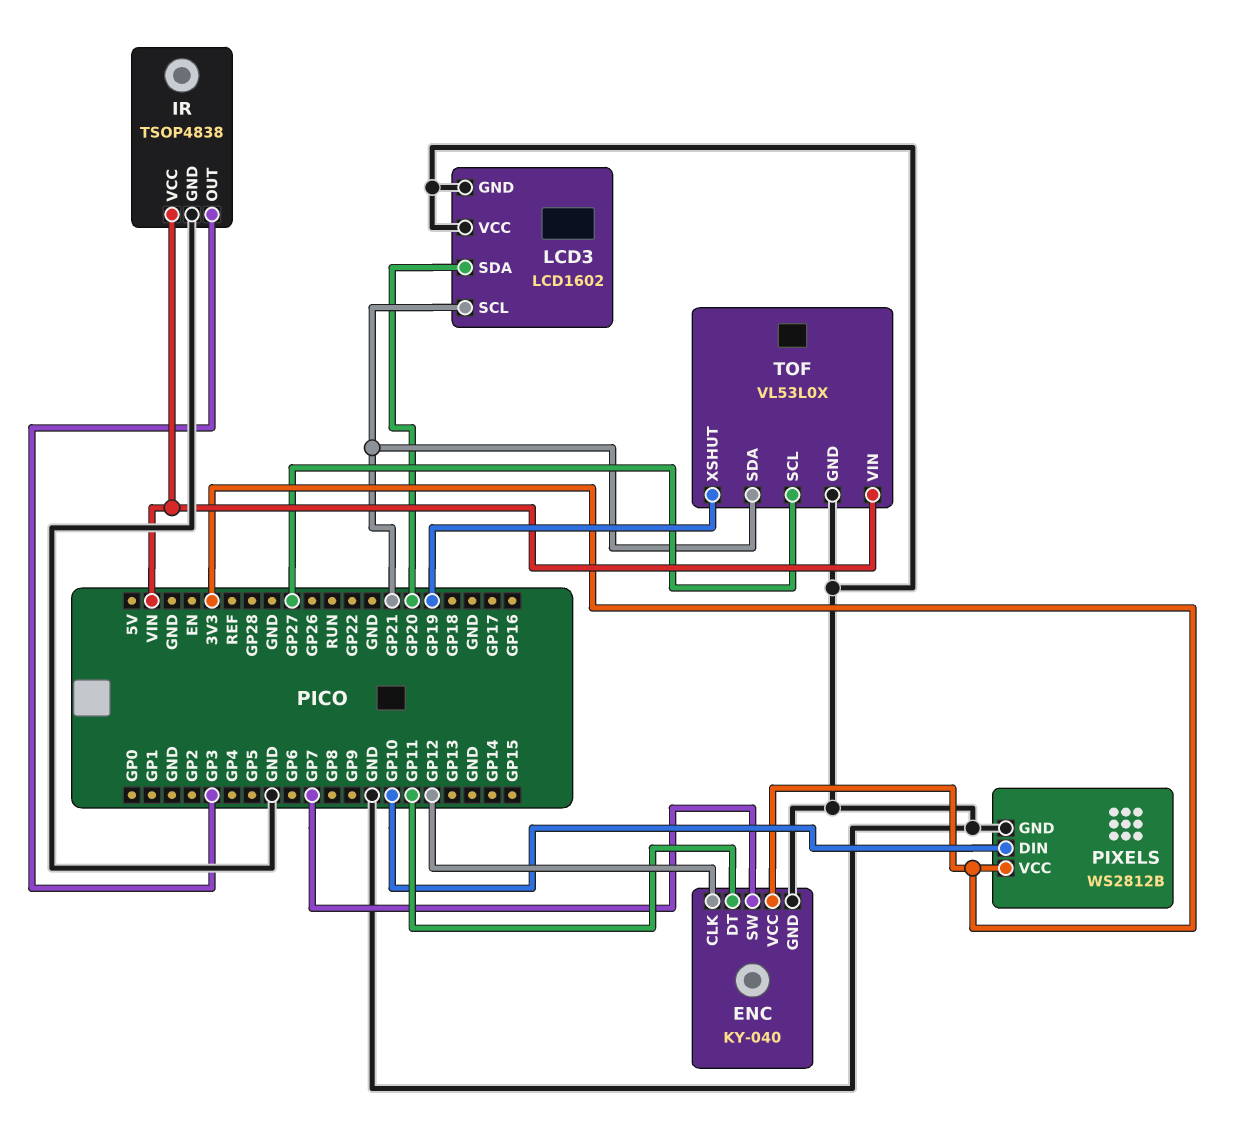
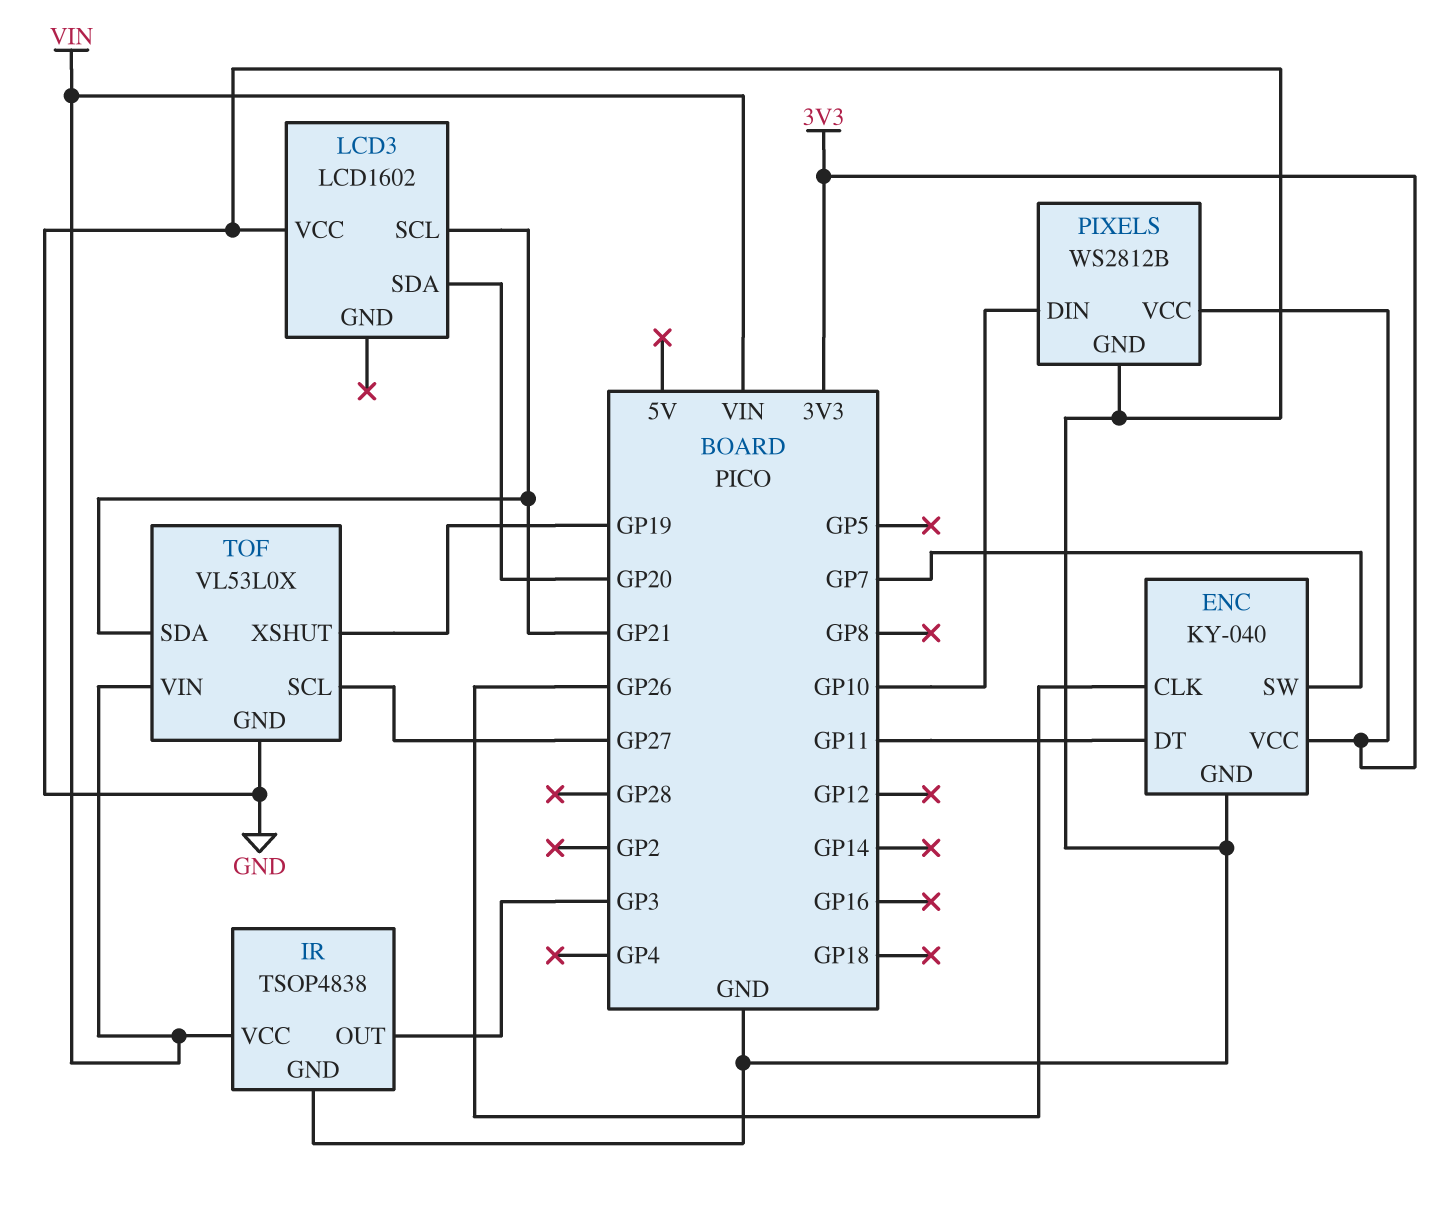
ENC pin CLK: GP12 -> GP26
LCD3 pin GND: GND -> none

